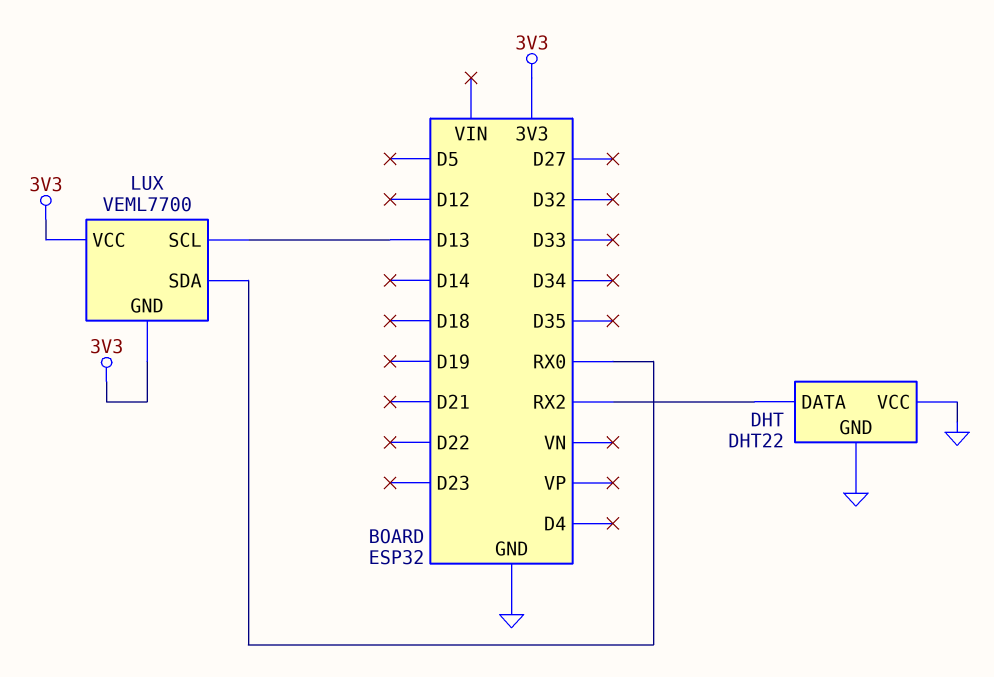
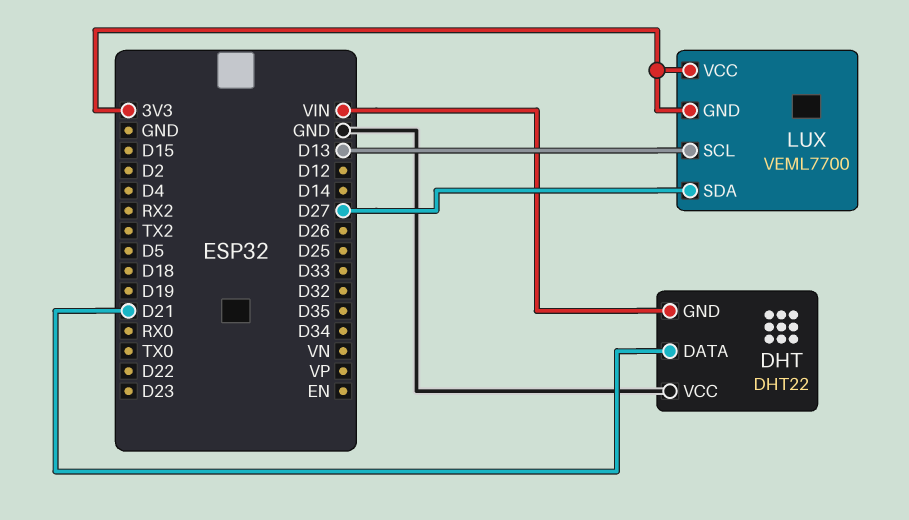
DHT pin DATA: RX2 -> D21
DHT pin GND: GND -> VIN
LUX pin SDA: RX0 -> D27

